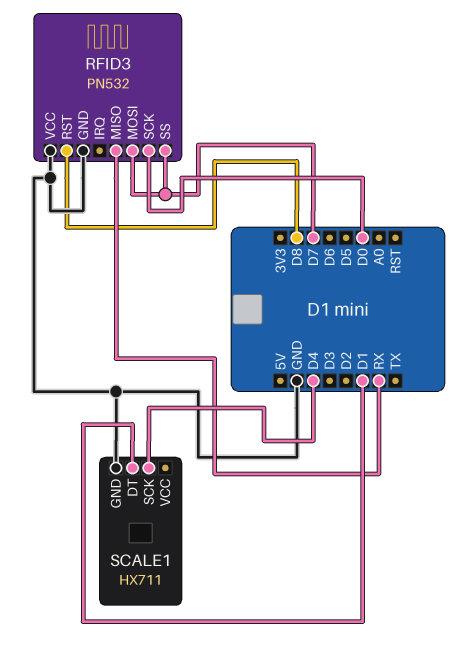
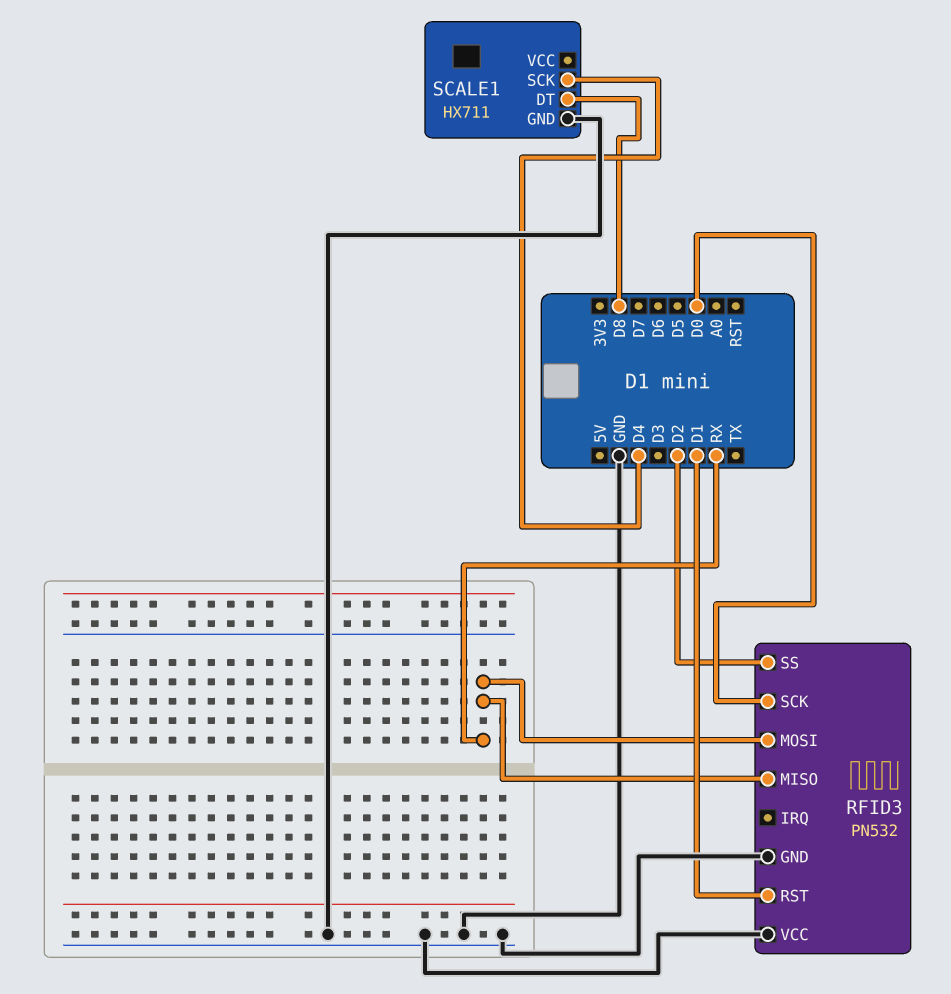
RFID3 pin MOSI: D7 -> RX
RFID3 pin RST: D8 -> D1
RFID3 pin SS: D7 -> D2
SCALE1 pin DT: D1 -> D8

